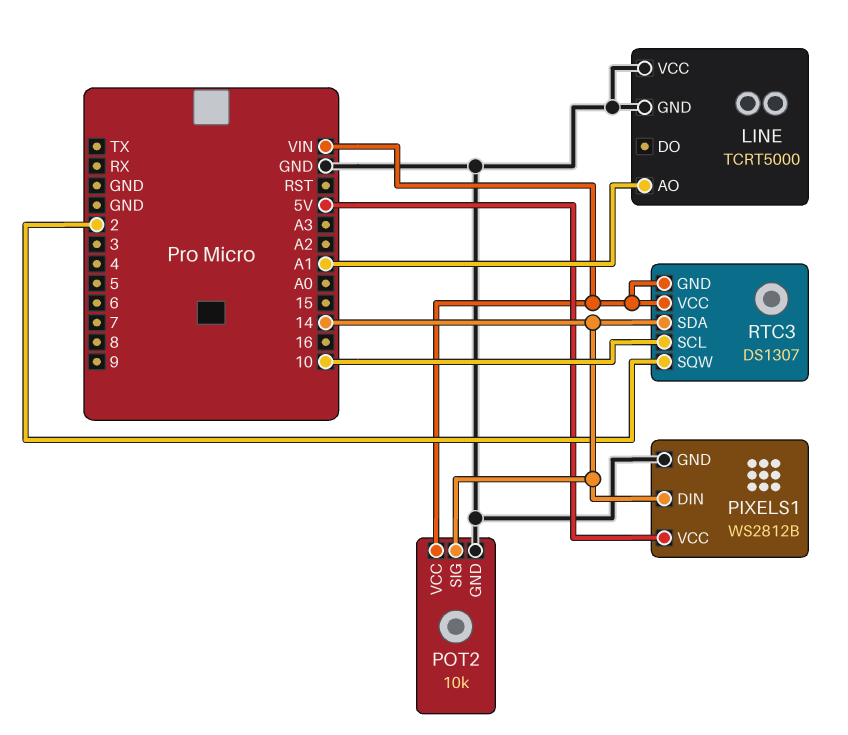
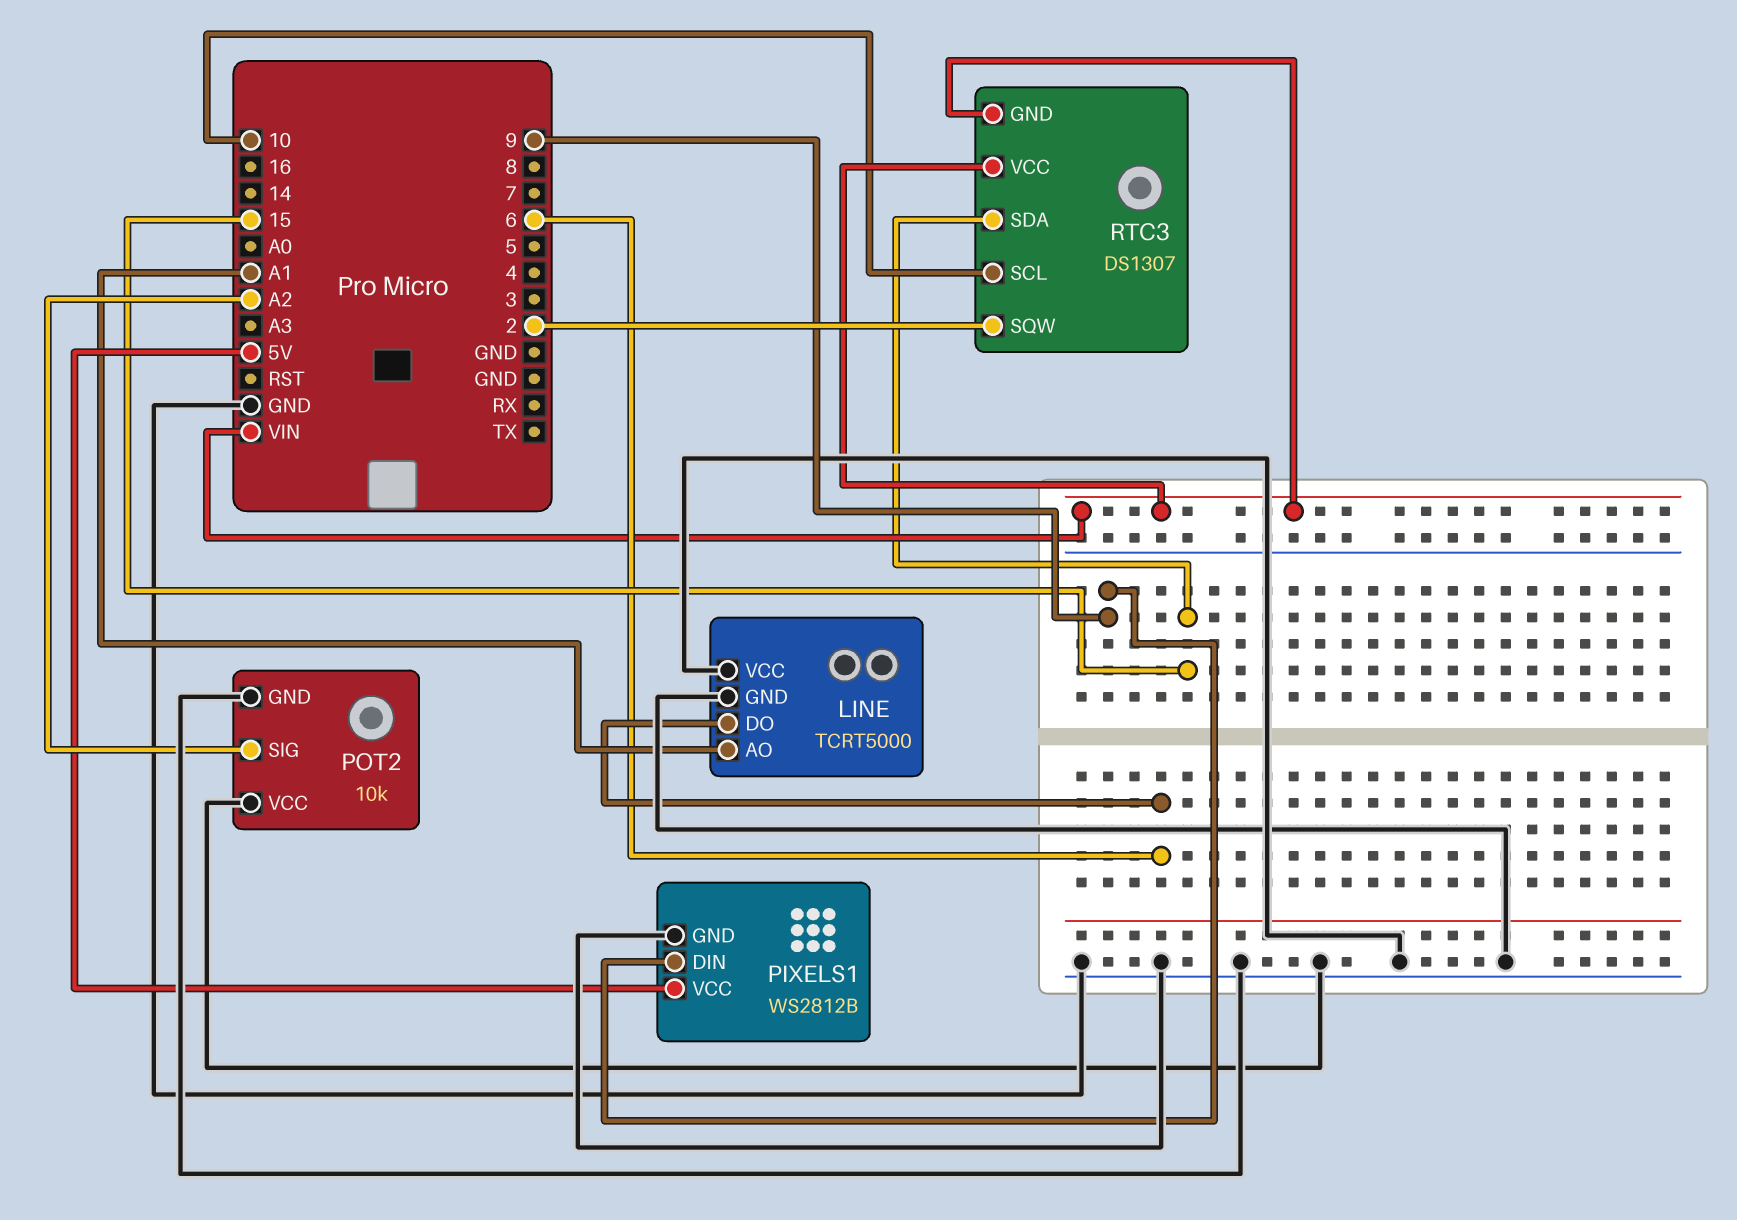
LINE pin DO: none -> 6
PIXELS1 pin DIN: 14 -> 9
POT2 pin SIG: 14 -> A2
POT2 pin VCC: VIN -> GND
RTC3 pin SDA: 14 -> 15

